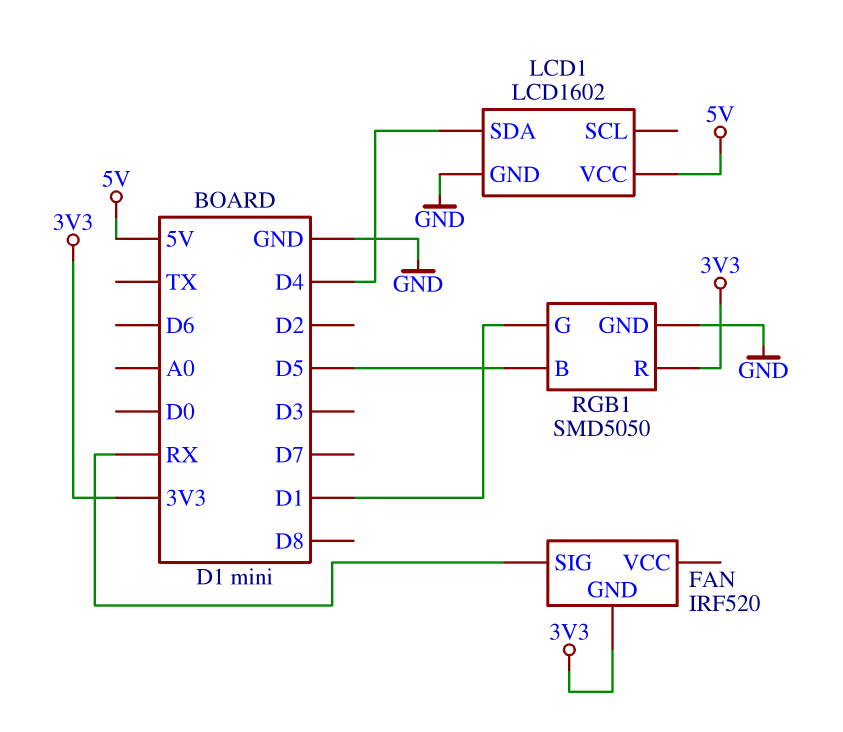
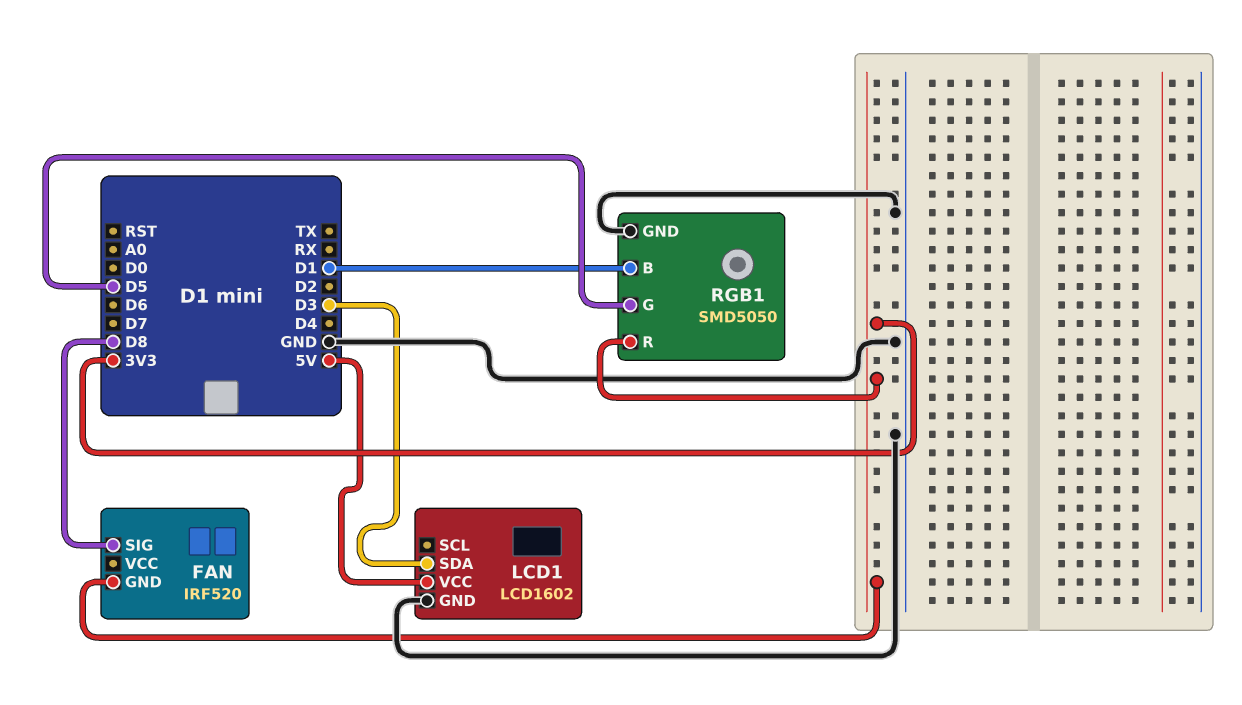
FAN pin SIG: RX -> D8
LCD1 pin SDA: D4 -> D3
RGB1 pin B: D5 -> D1
RGB1 pin G: D1 -> D5

